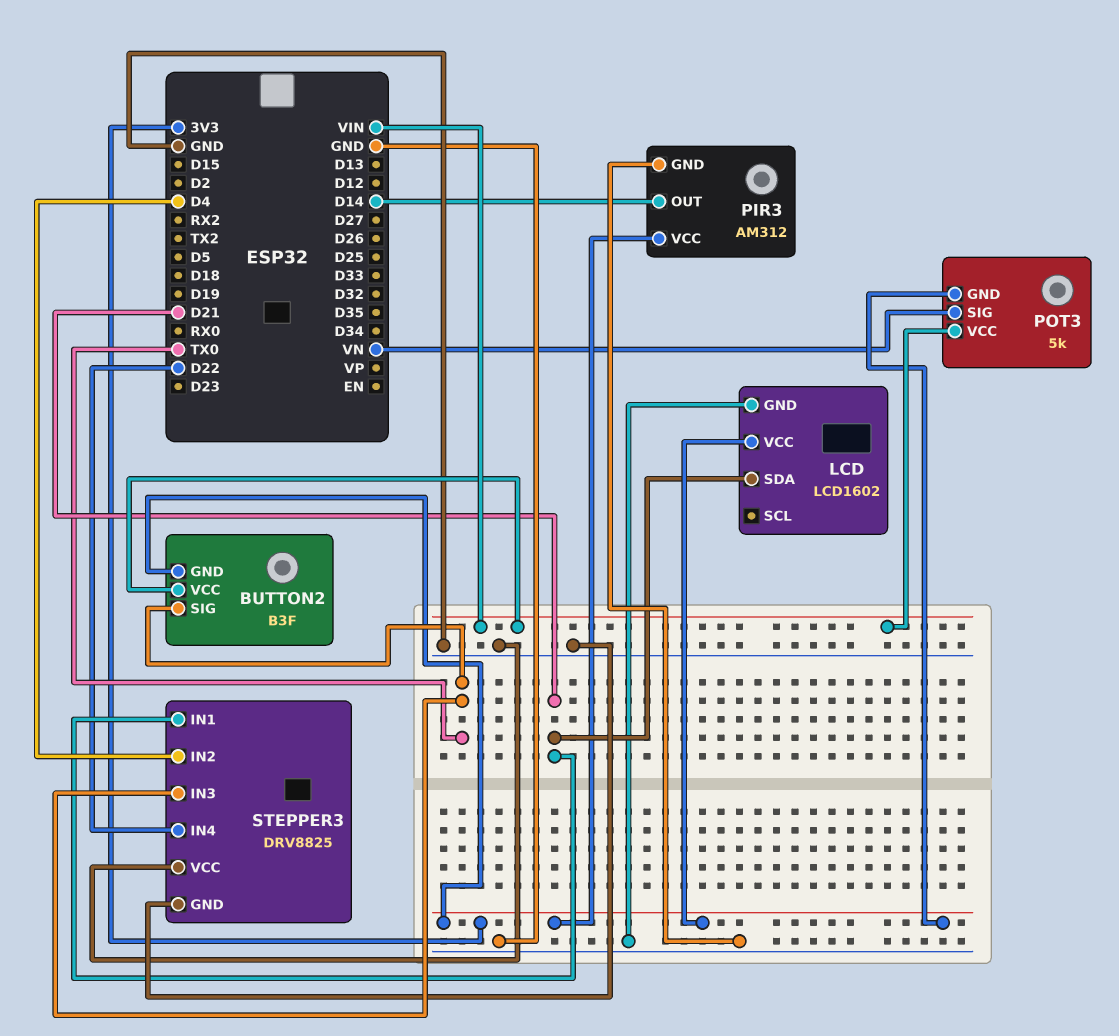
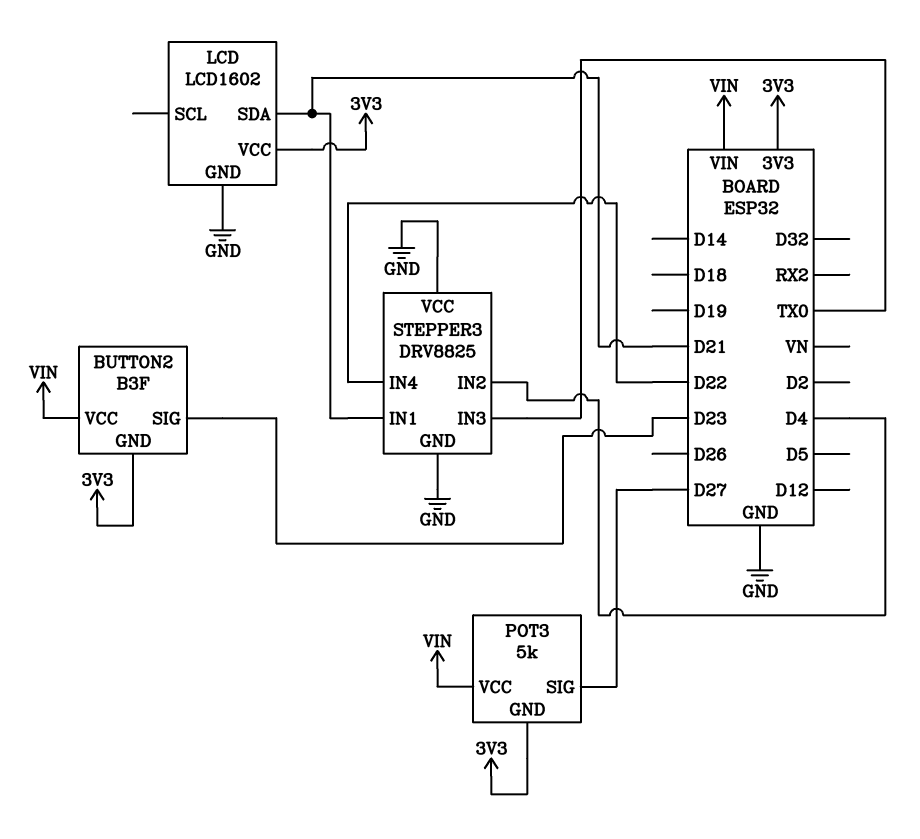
BUTTON2 pin SIG: TX0 -> D23
PIR3: AM312 -> none
PIR3 pin GND: GND -> none
PIR3 pin OUT: D14 -> none
PIR3 pin VCC: 3V3 -> none
POT3 pin SIG: VN -> D27

